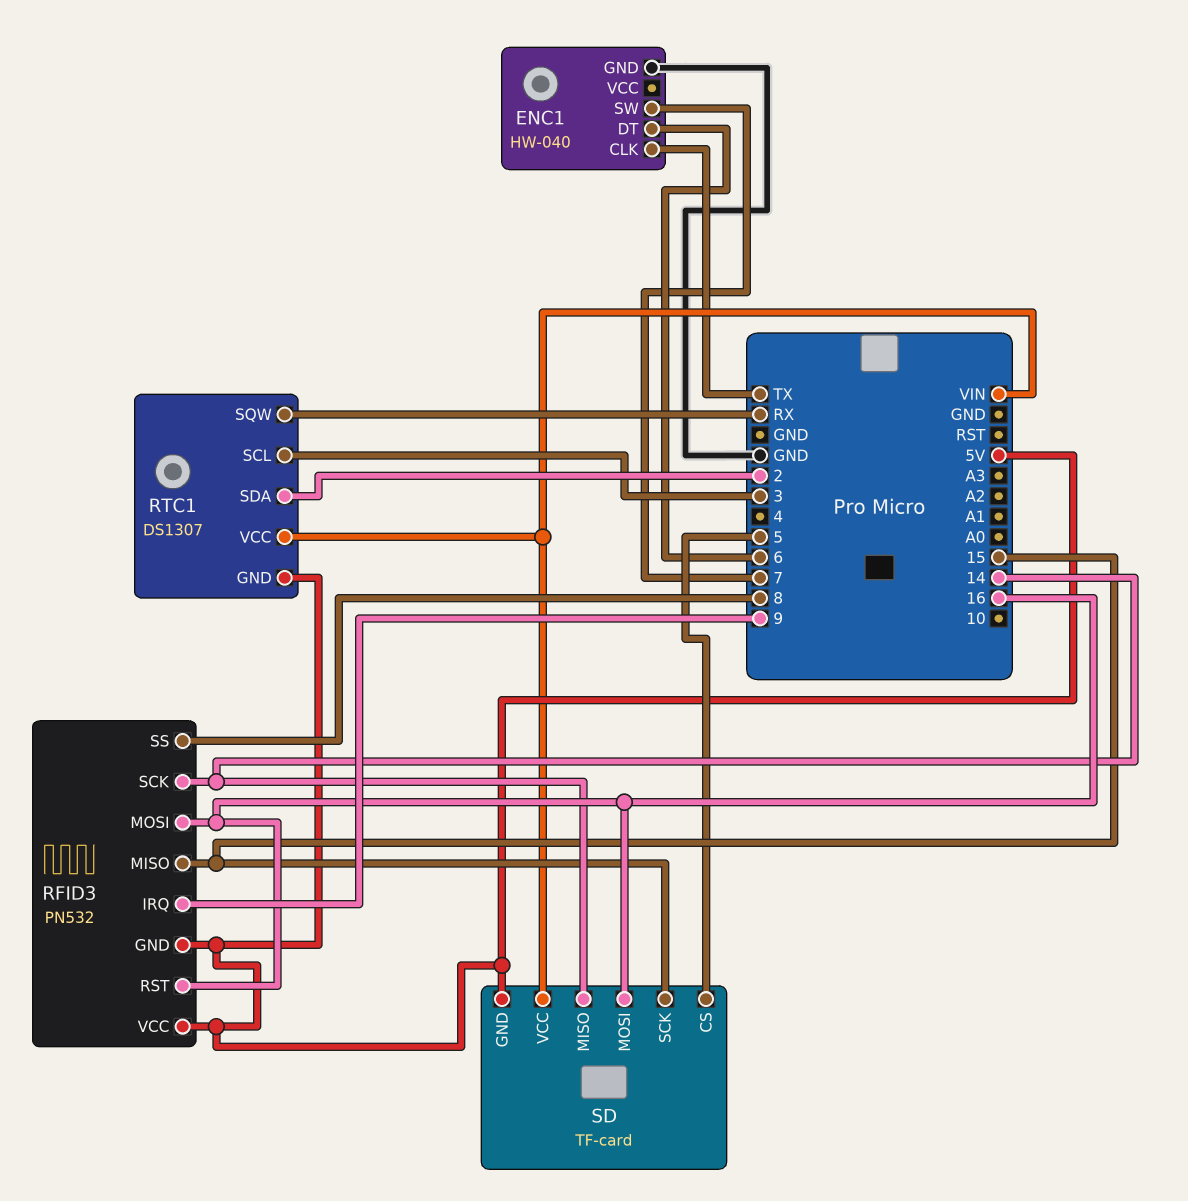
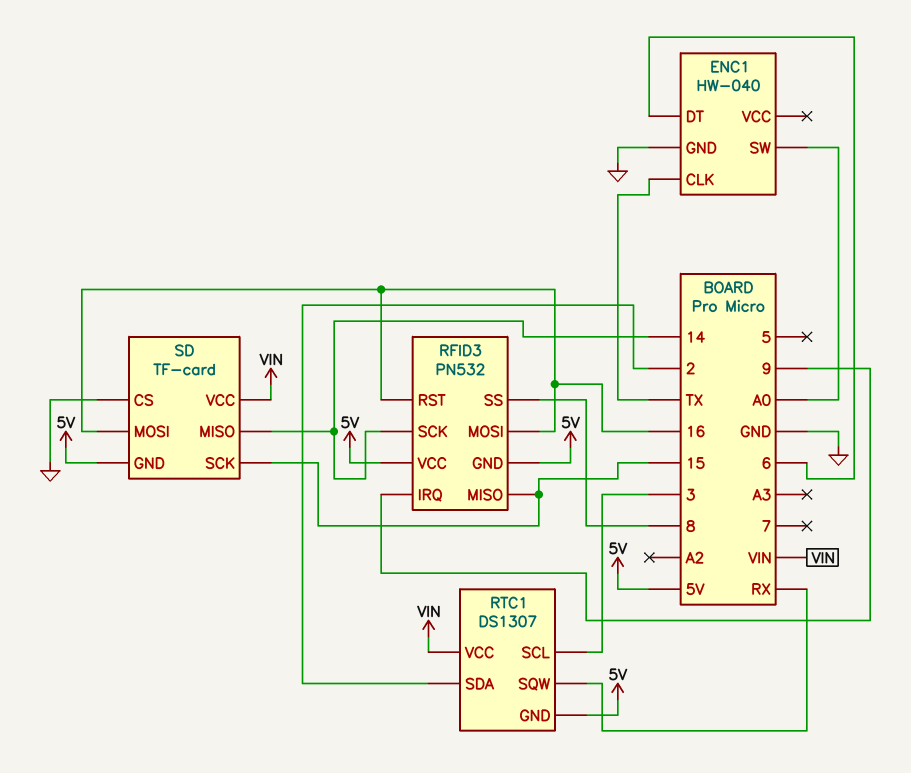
ENC1 pin SW: 7 -> A0
SD pin CS: 5 -> GND

